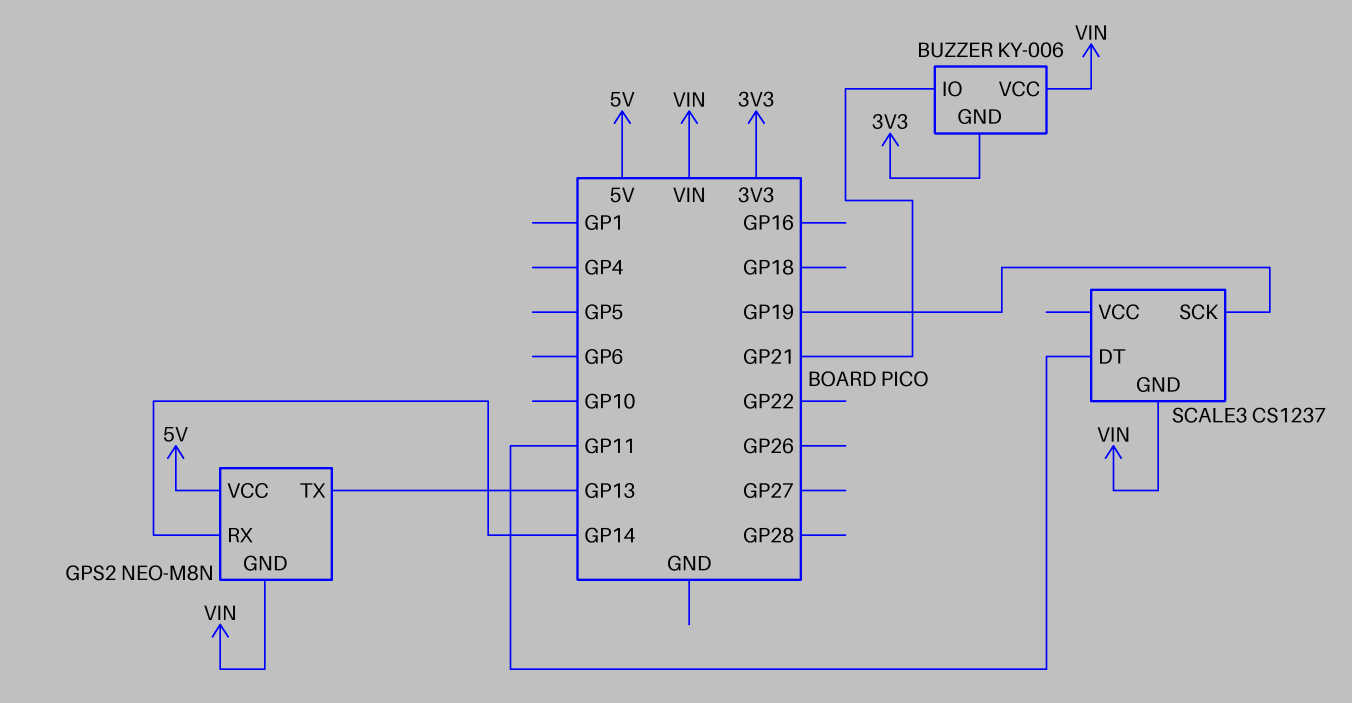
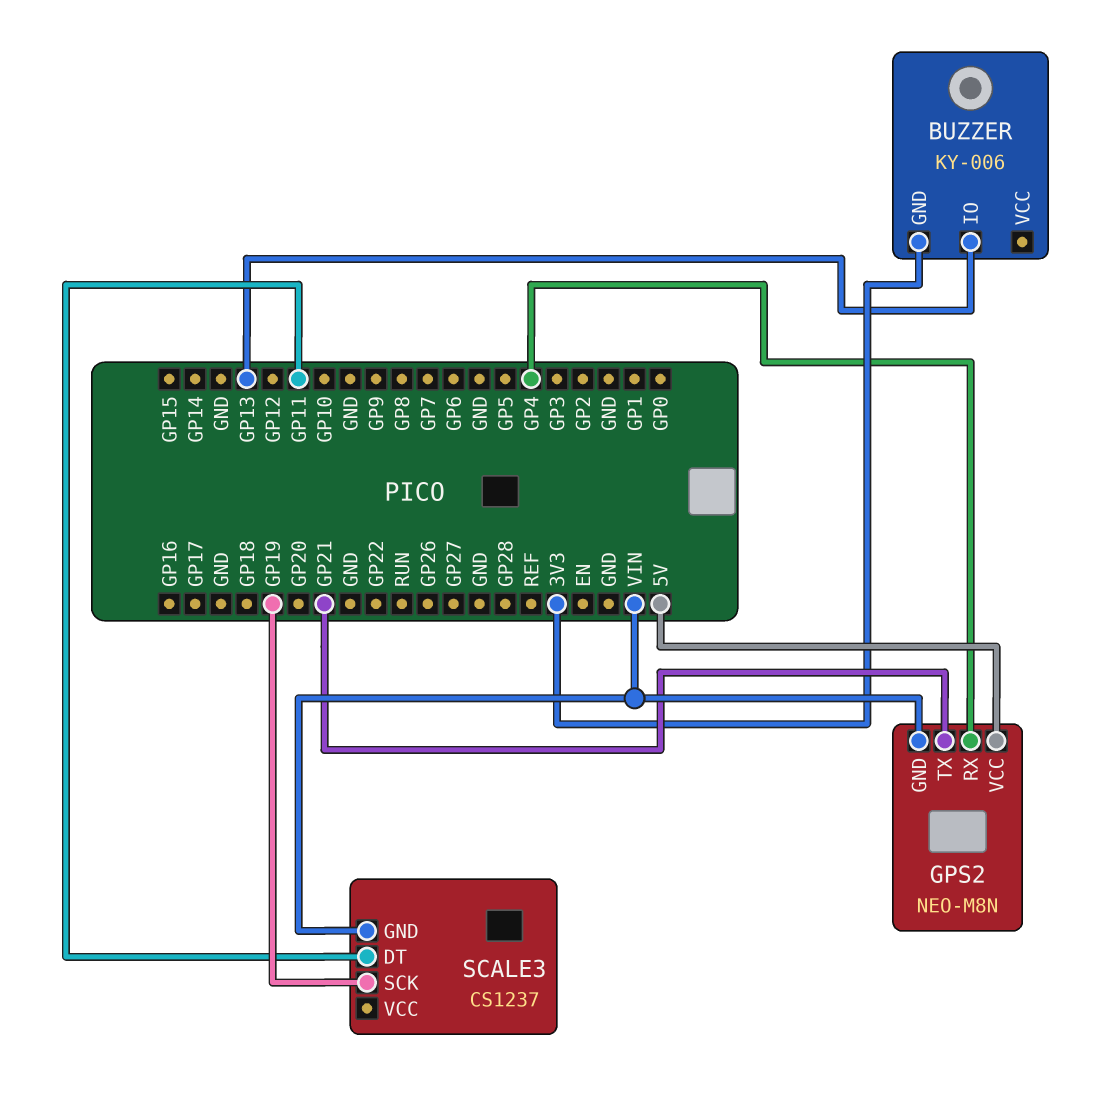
BUZZER pin IO: GP21 -> GP13
BUZZER pin VCC: VIN -> none
GPS2 pin RX: GP14 -> GP4
GPS2 pin TX: GP13 -> GP21

